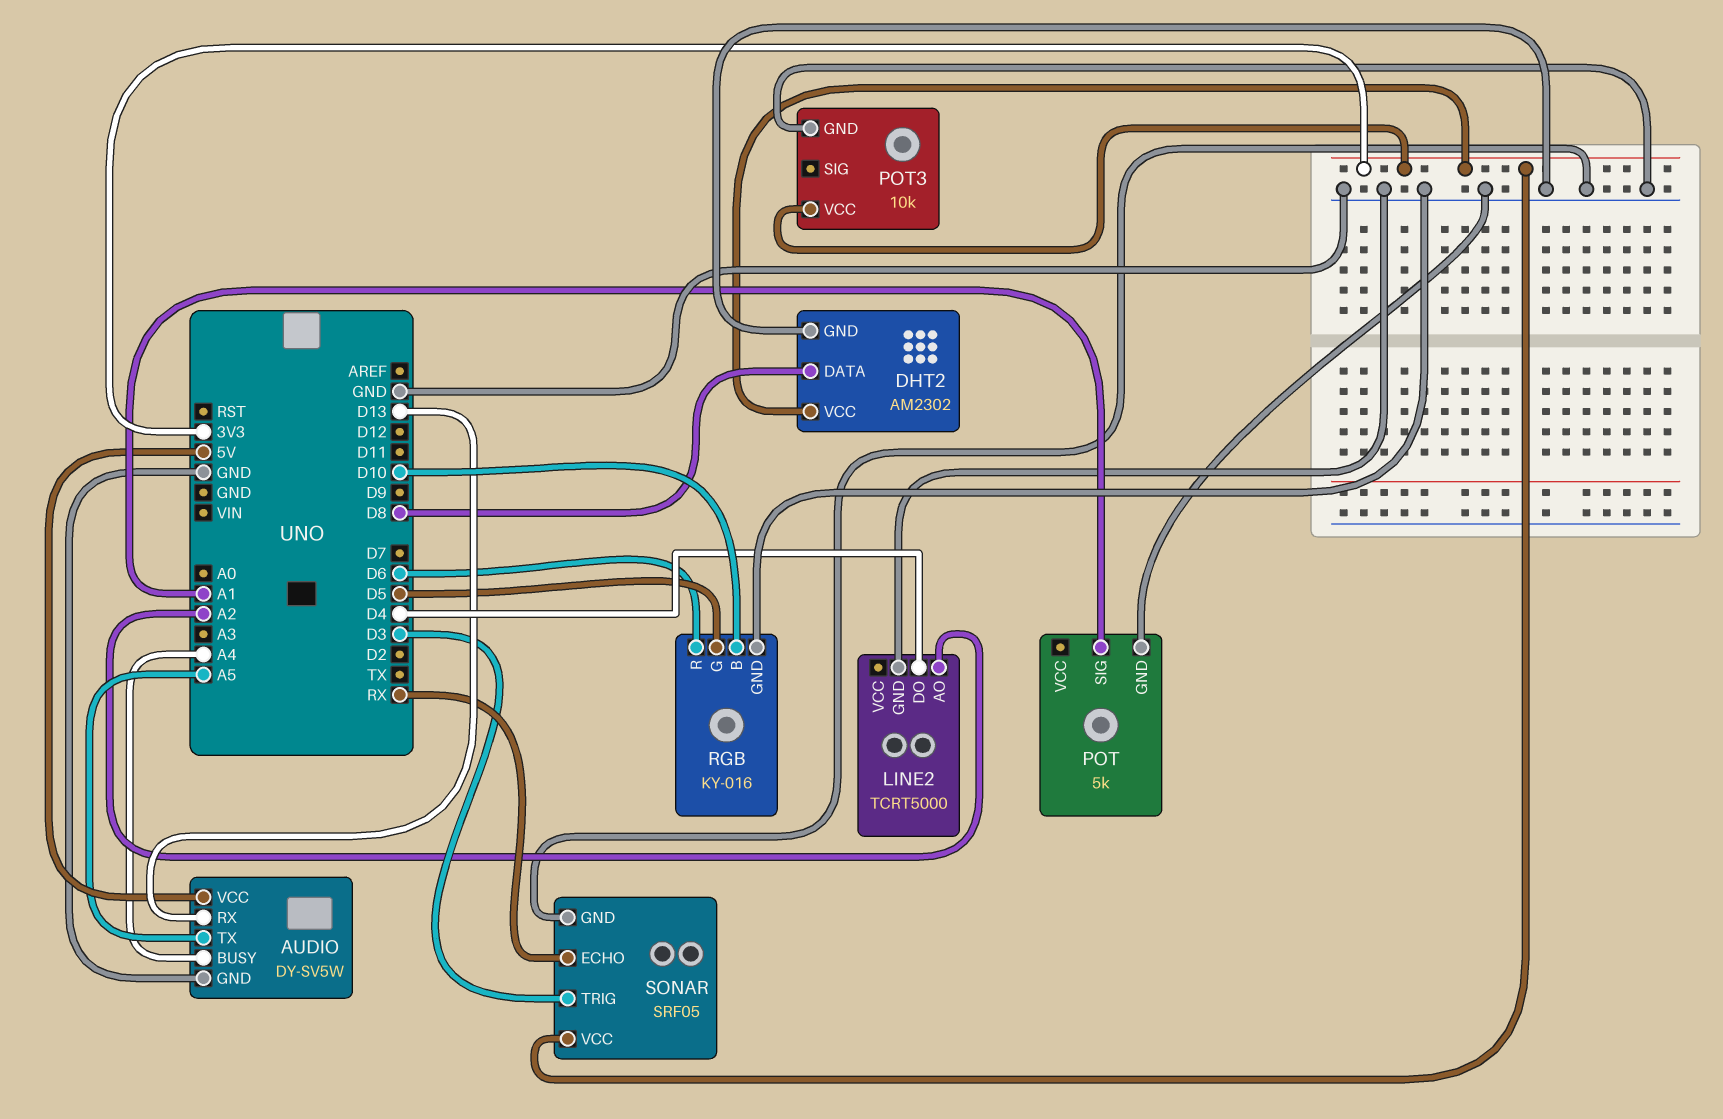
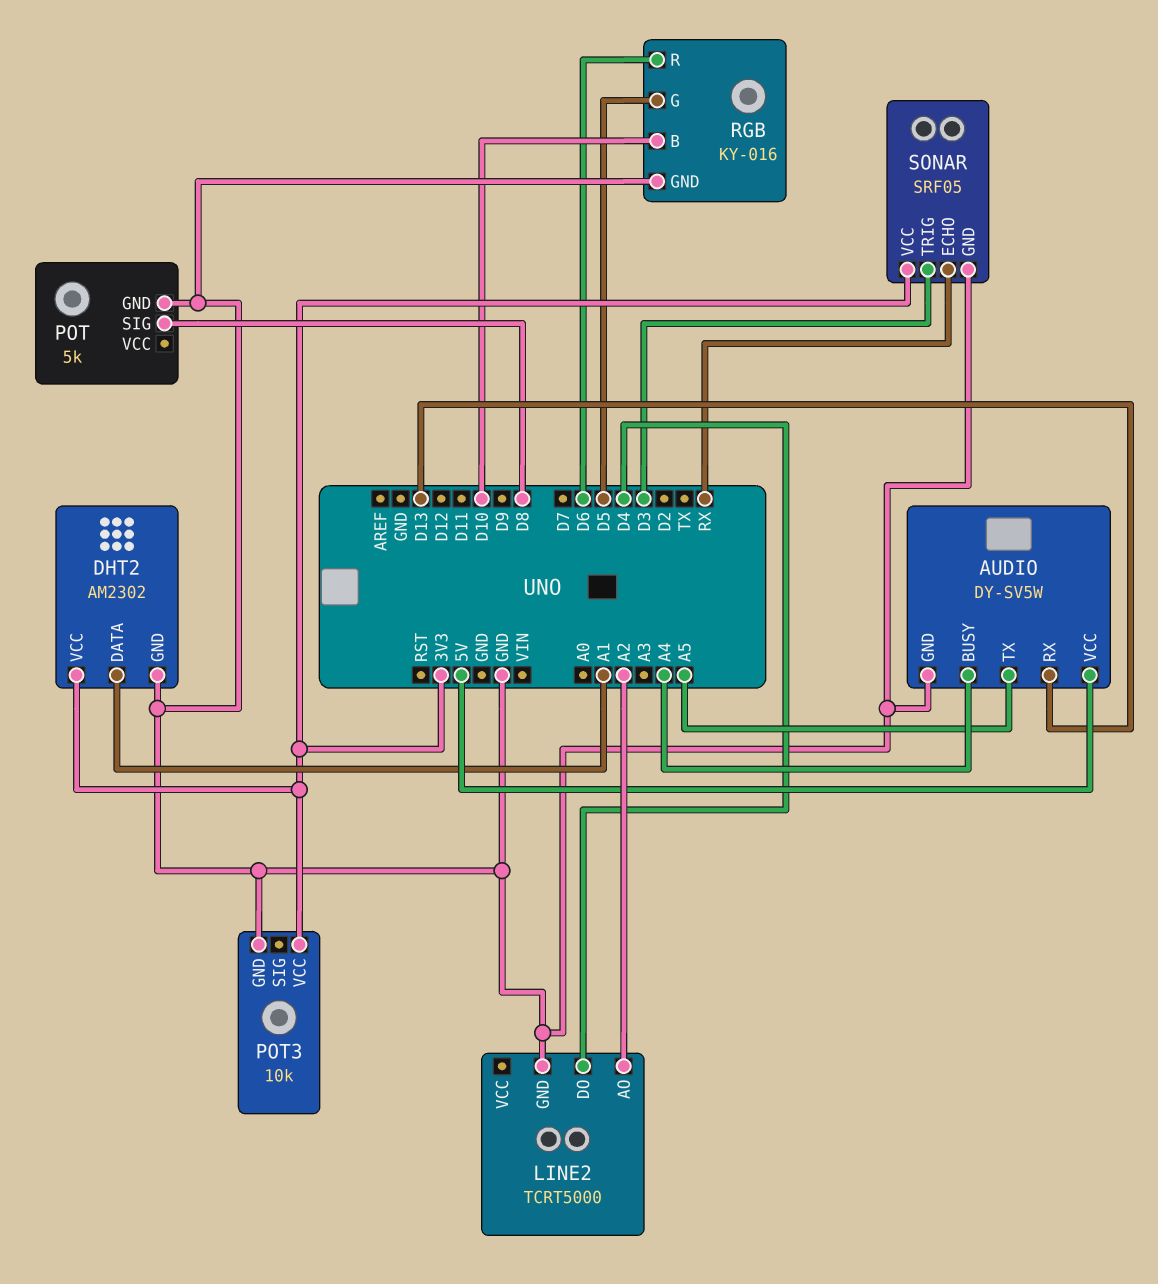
DHT2 pin DATA: D8 -> A1
POT pin SIG: A1 -> D8

